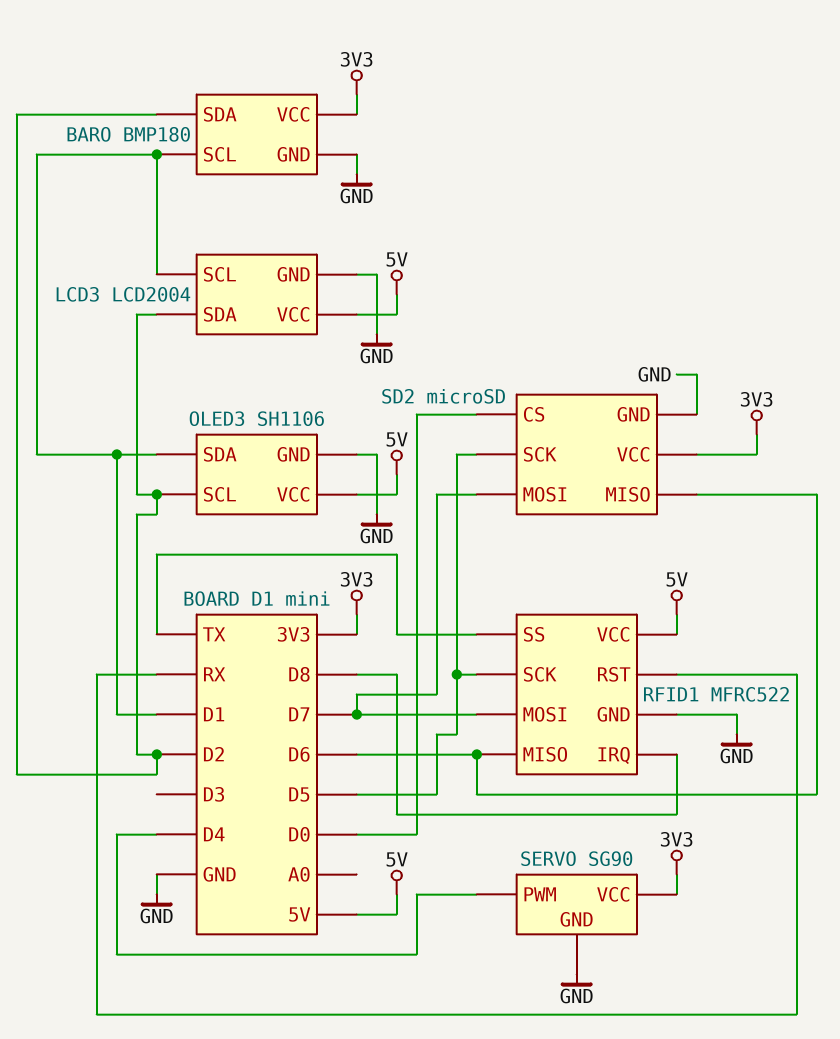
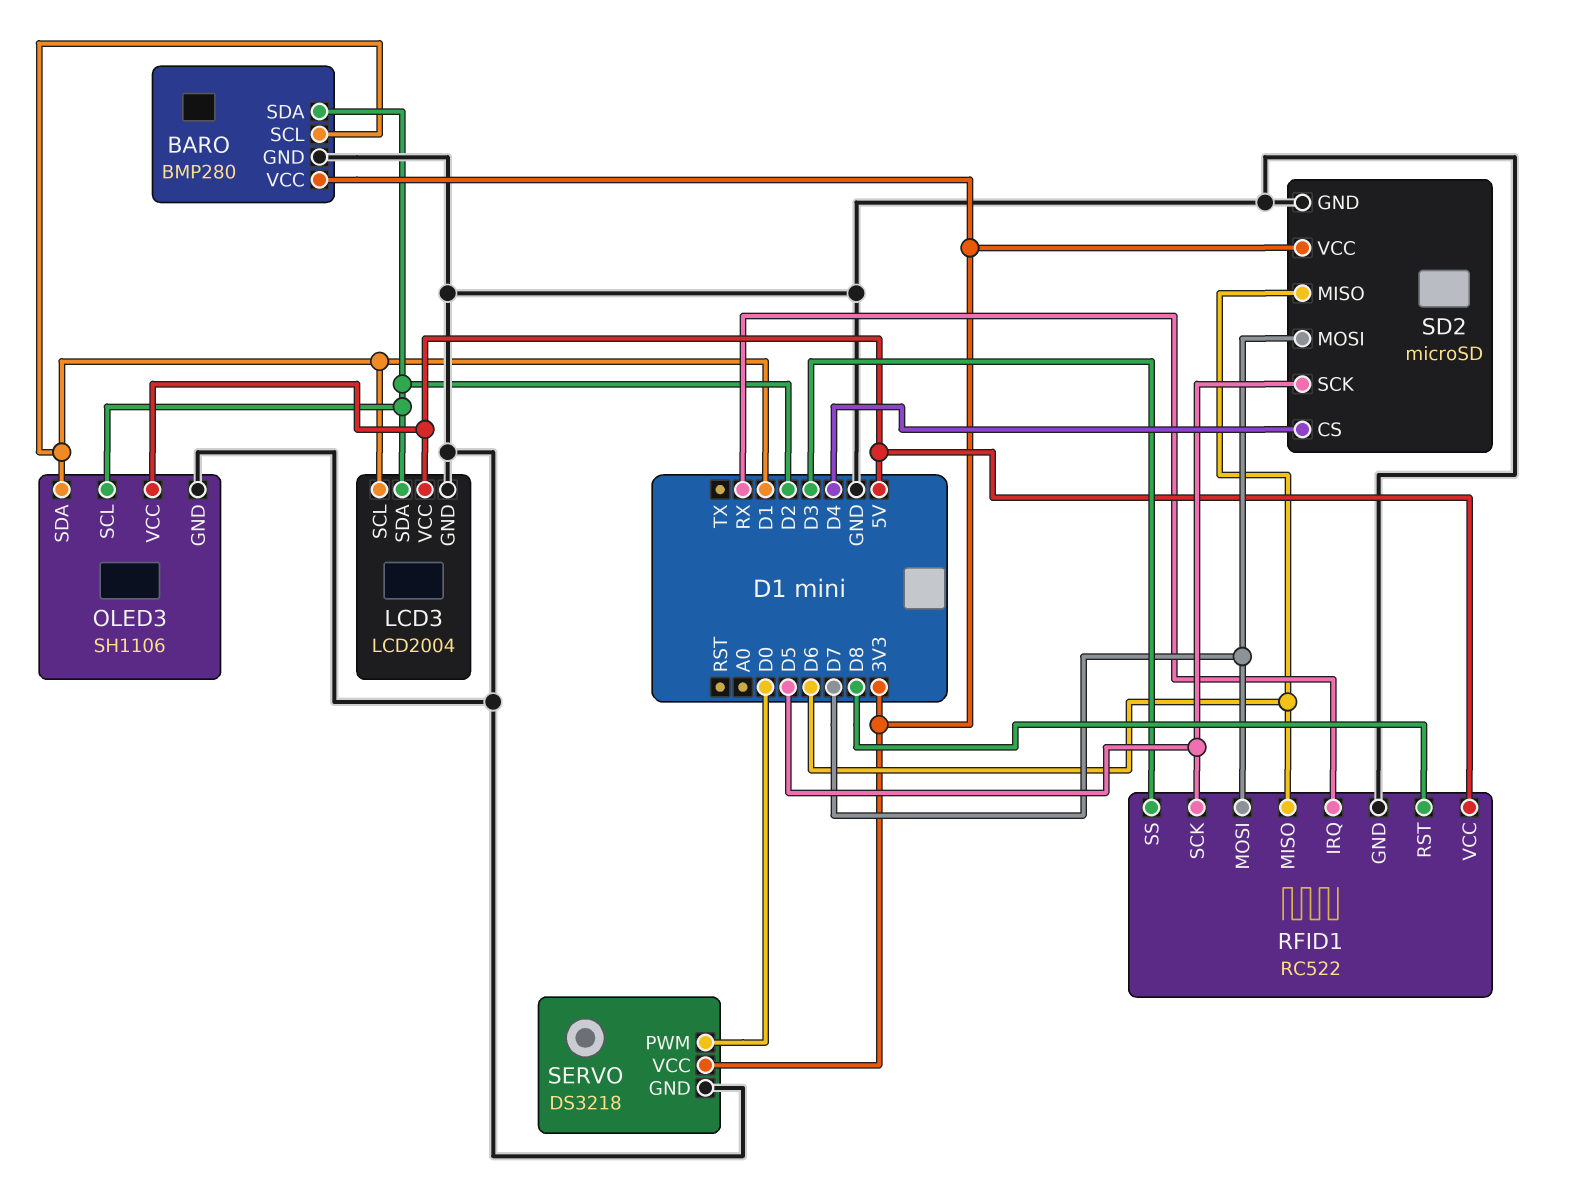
BARO: BMP180 -> BMP280
RFID1: MFRC522 -> RC522
RFID1 pin IRQ: D8 -> RX
RFID1 pin RST: RX -> D8
RFID1 pin SS: TX -> D3
SD2 pin CS: D0 -> D4
SERVO: SG90 -> DS3218
SERVO pin PWM: D4 -> D0

